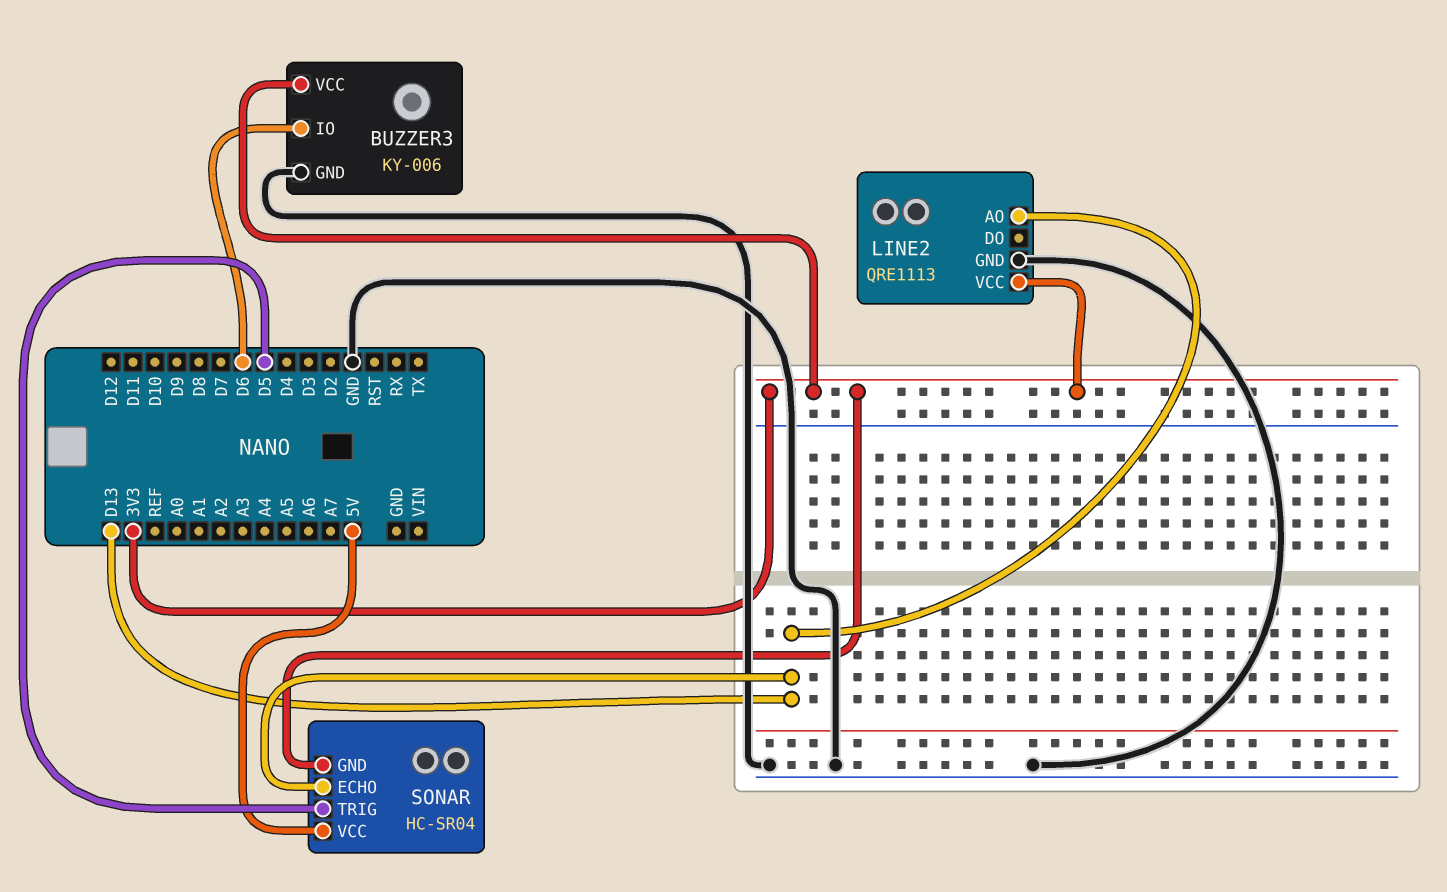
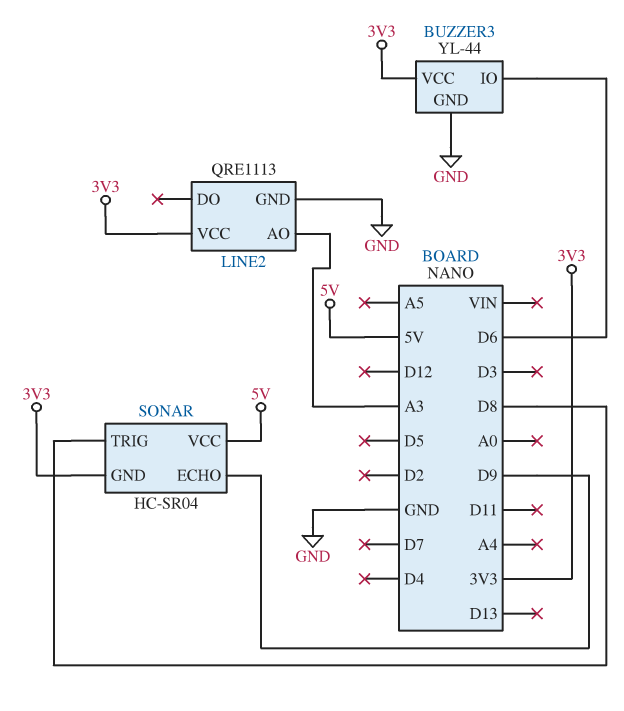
BUZZER3: KY-006 -> YL-44
LINE2 pin AO: D13 -> A3
SONAR pin ECHO: D13 -> D9
SONAR pin TRIG: D5 -> D8

